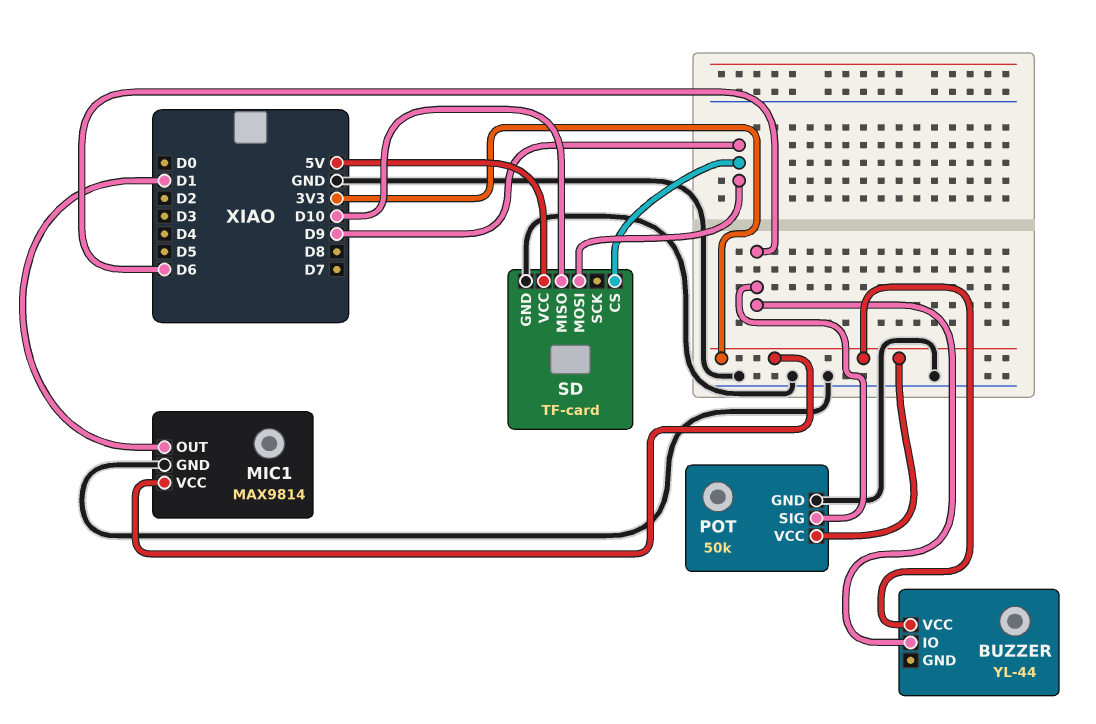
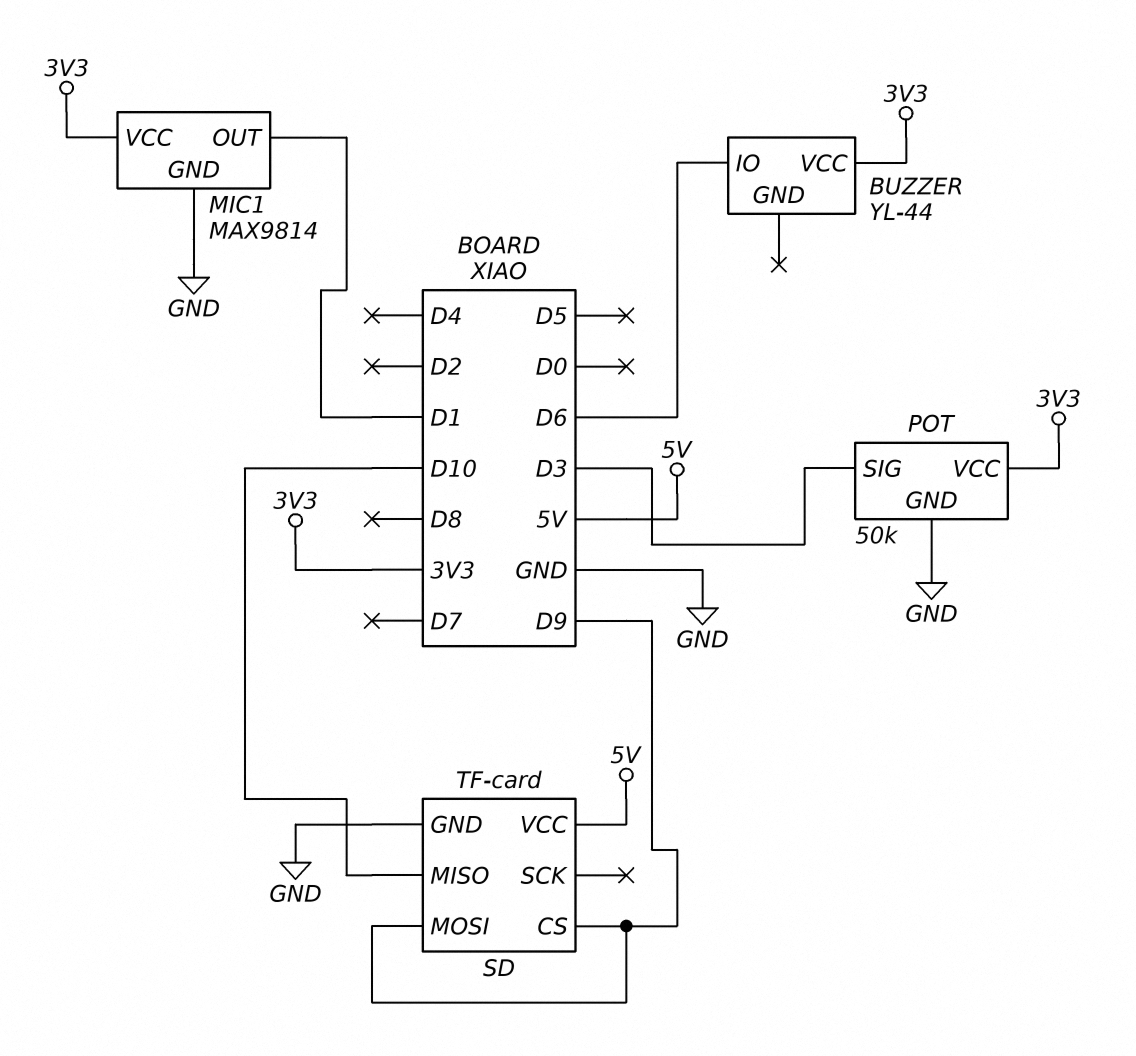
POT pin SIG: D6 -> D3

